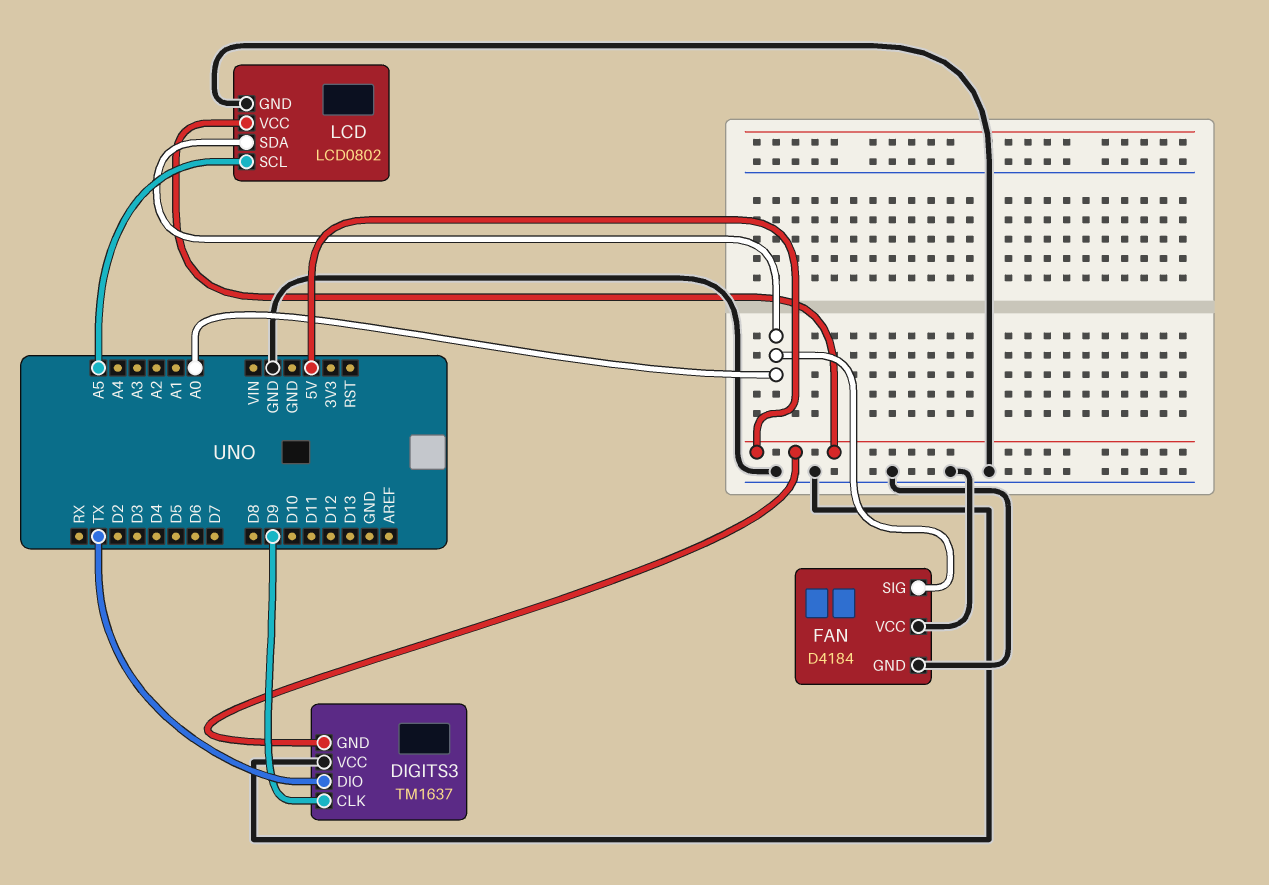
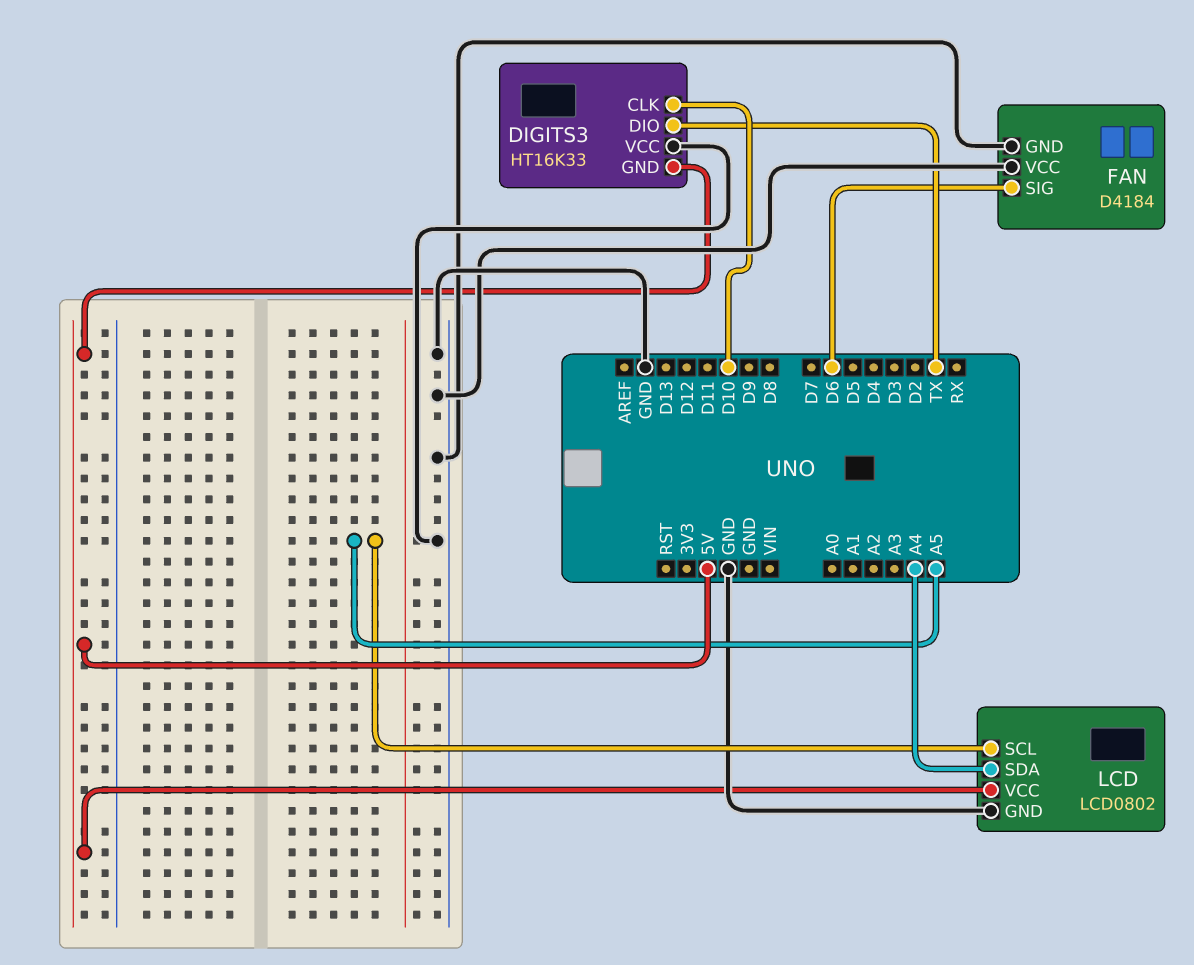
DIGITS3: TM1637 -> HT16K33
DIGITS3 pin CLK: D9 -> D10
FAN pin SIG: A0 -> D6
LCD pin SDA: A0 -> A4

